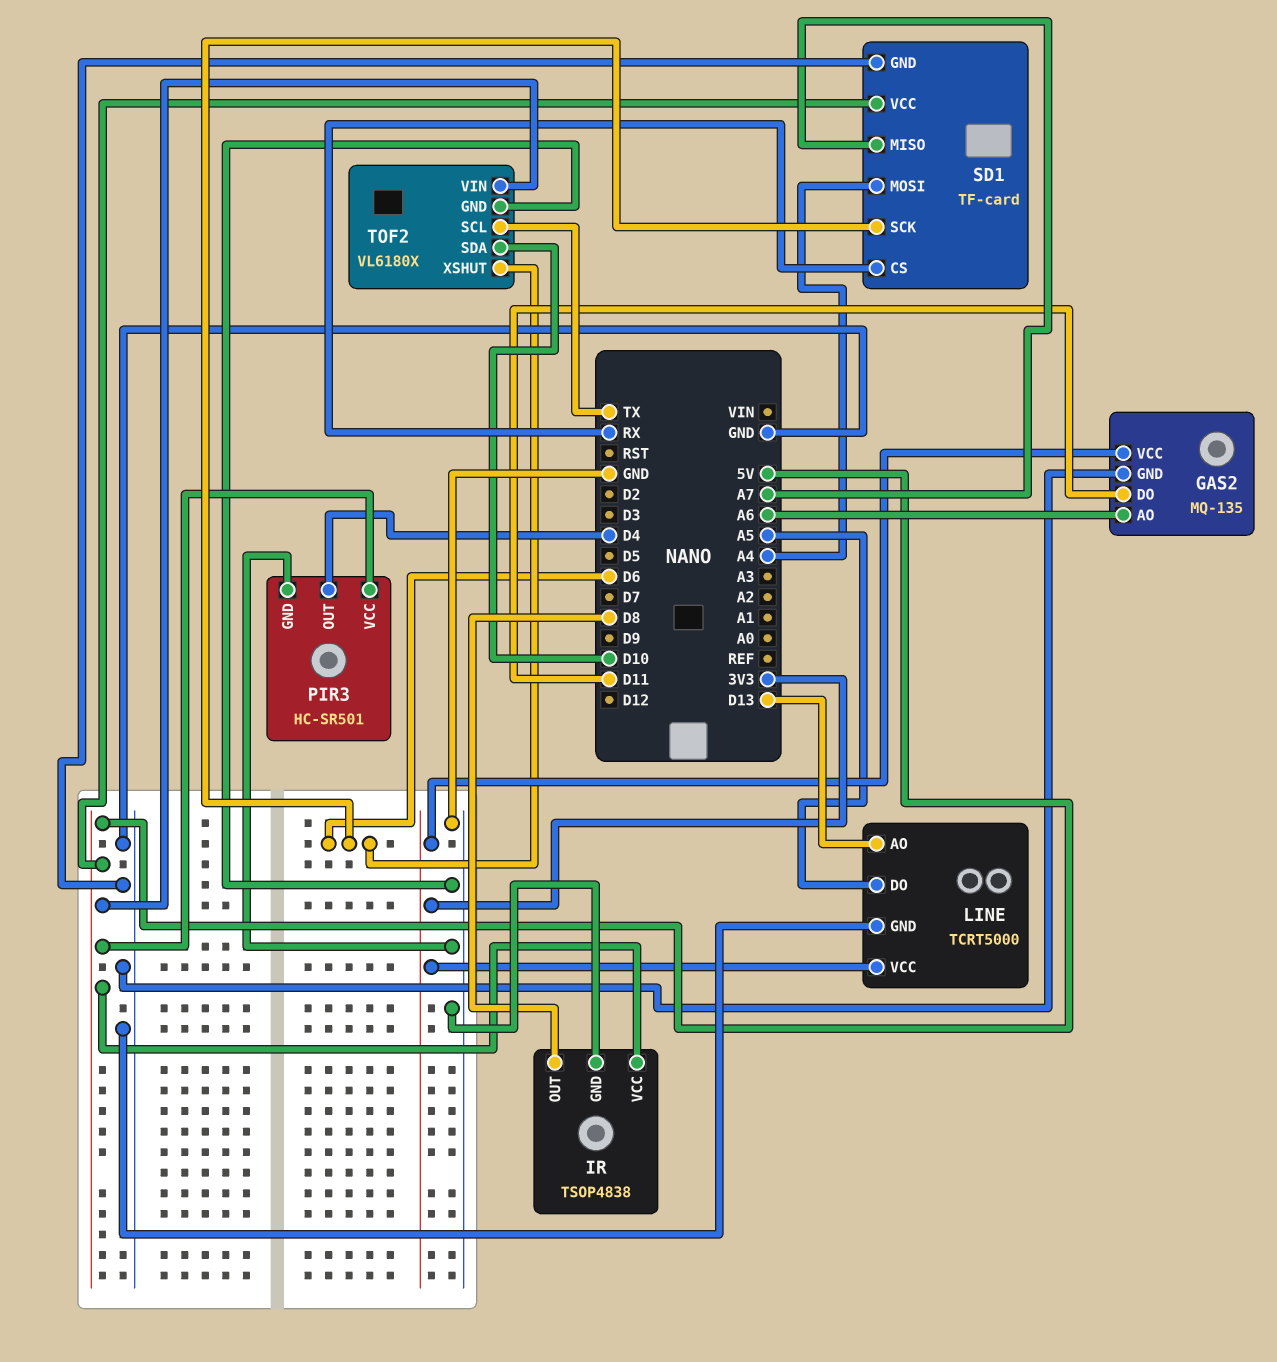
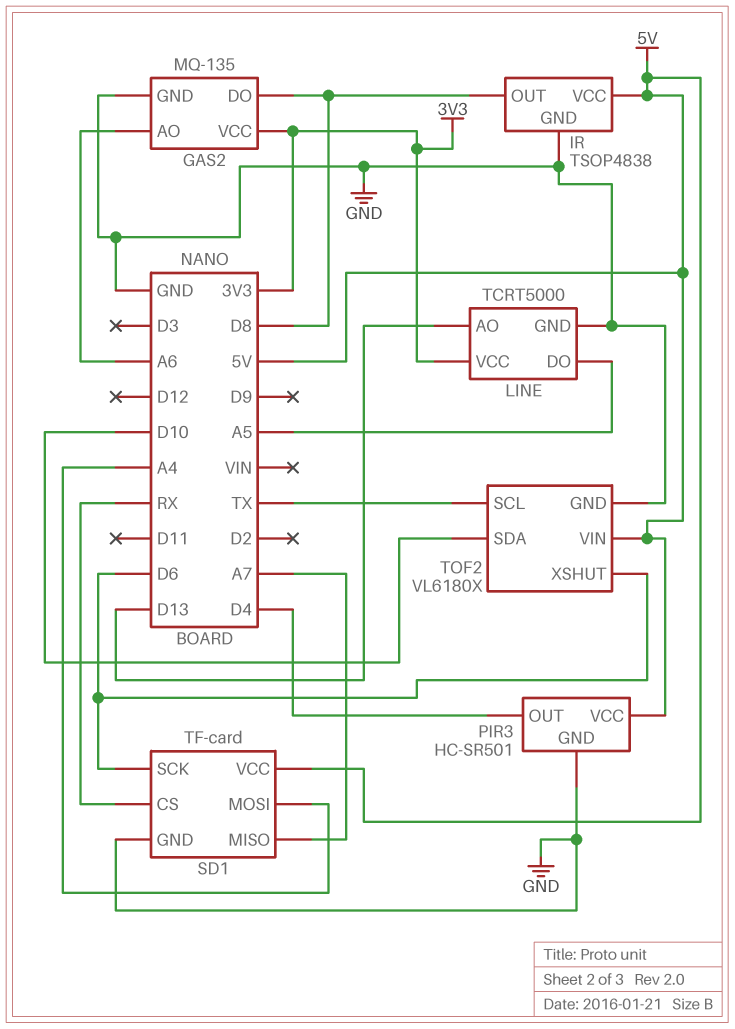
GAS2 pin DO: D11 -> D8

